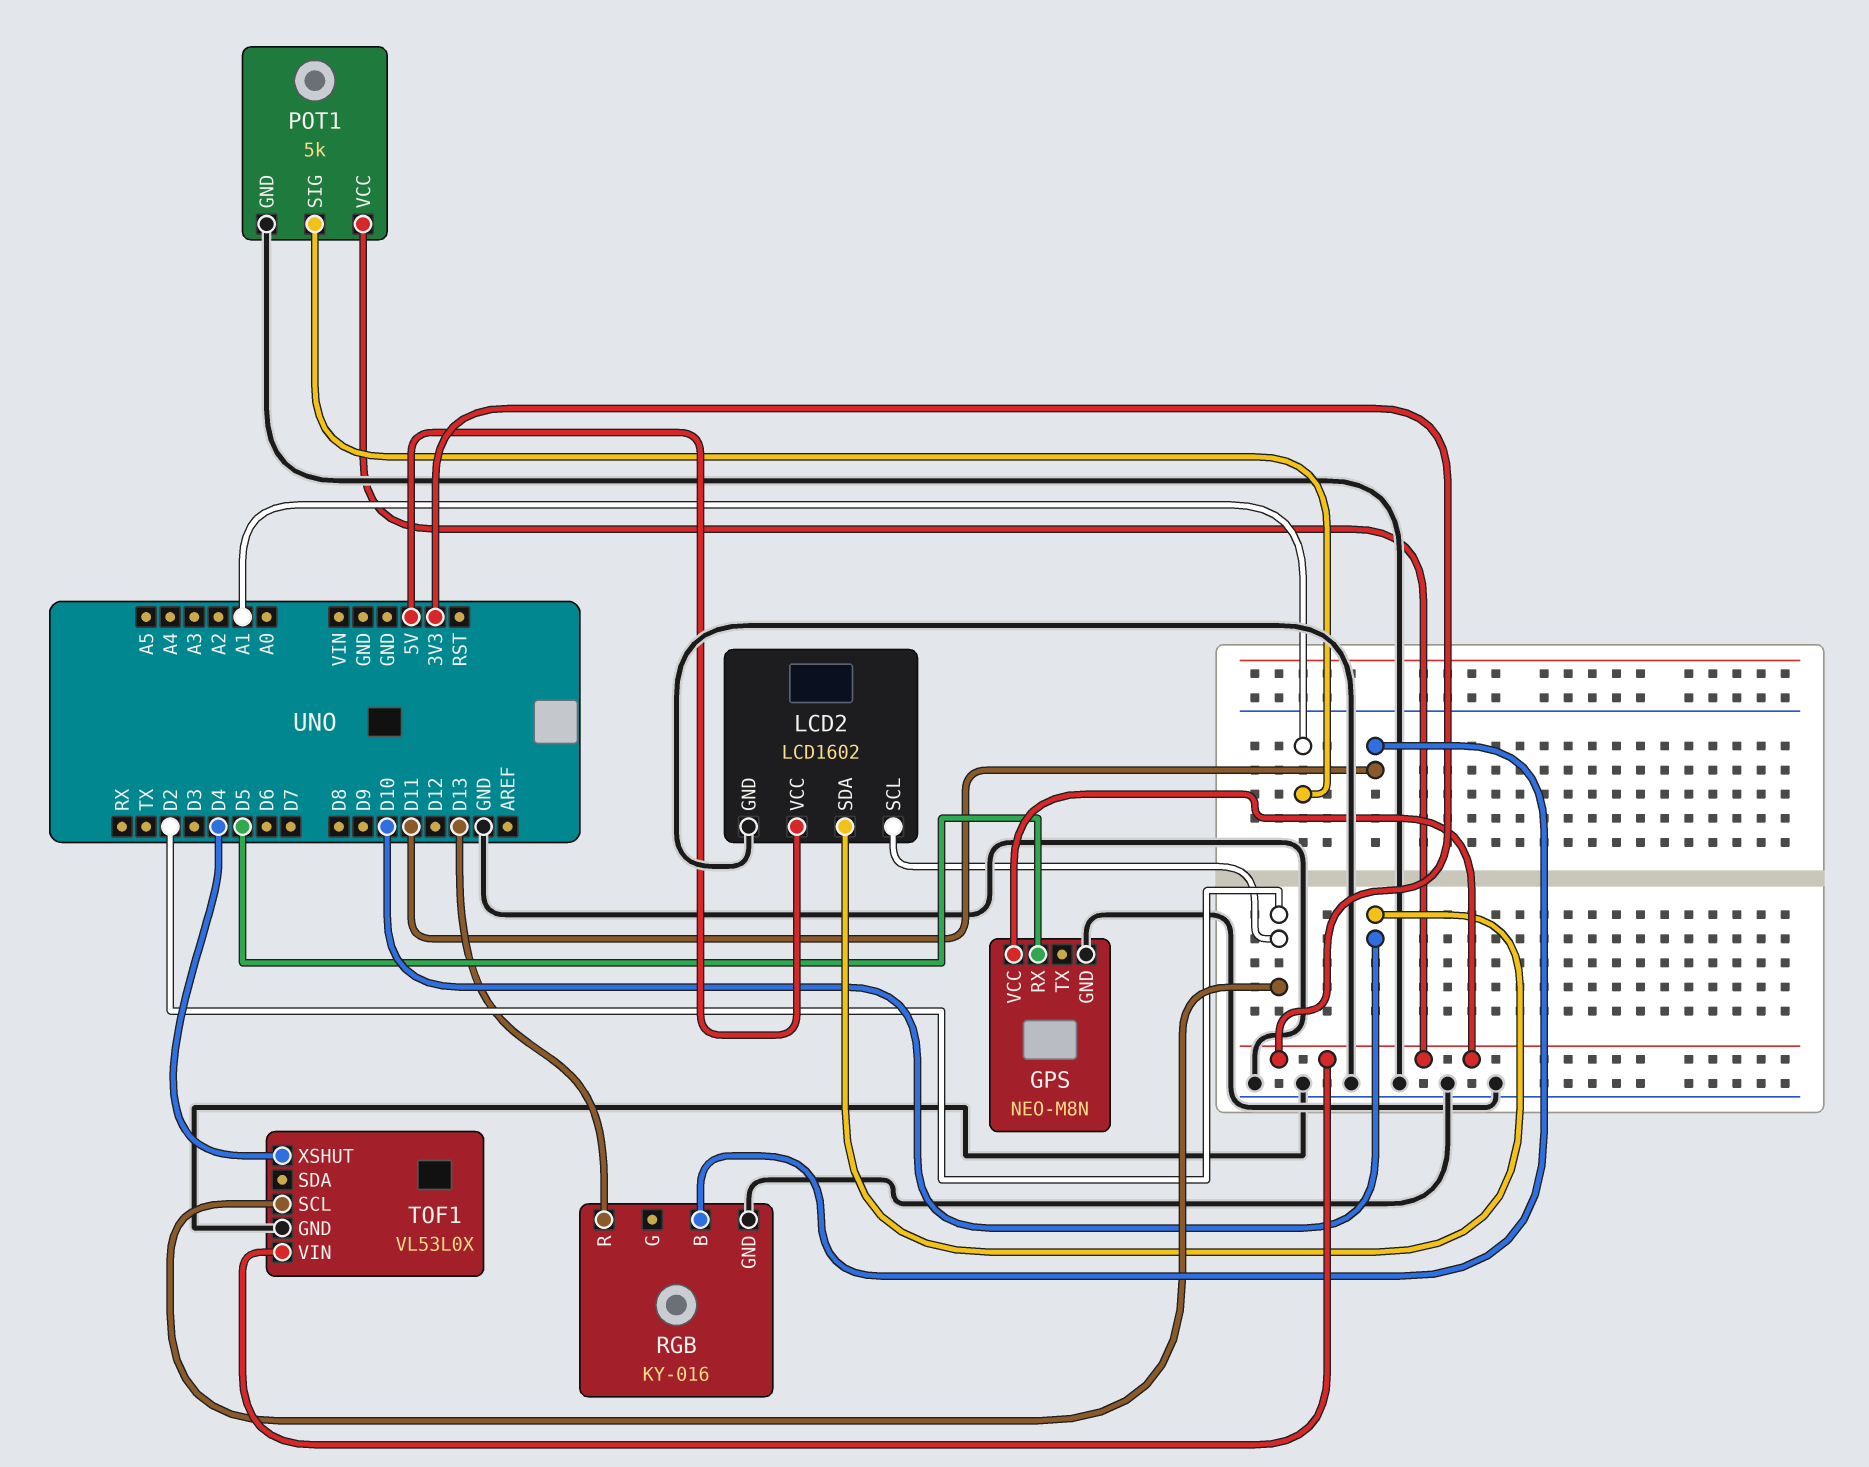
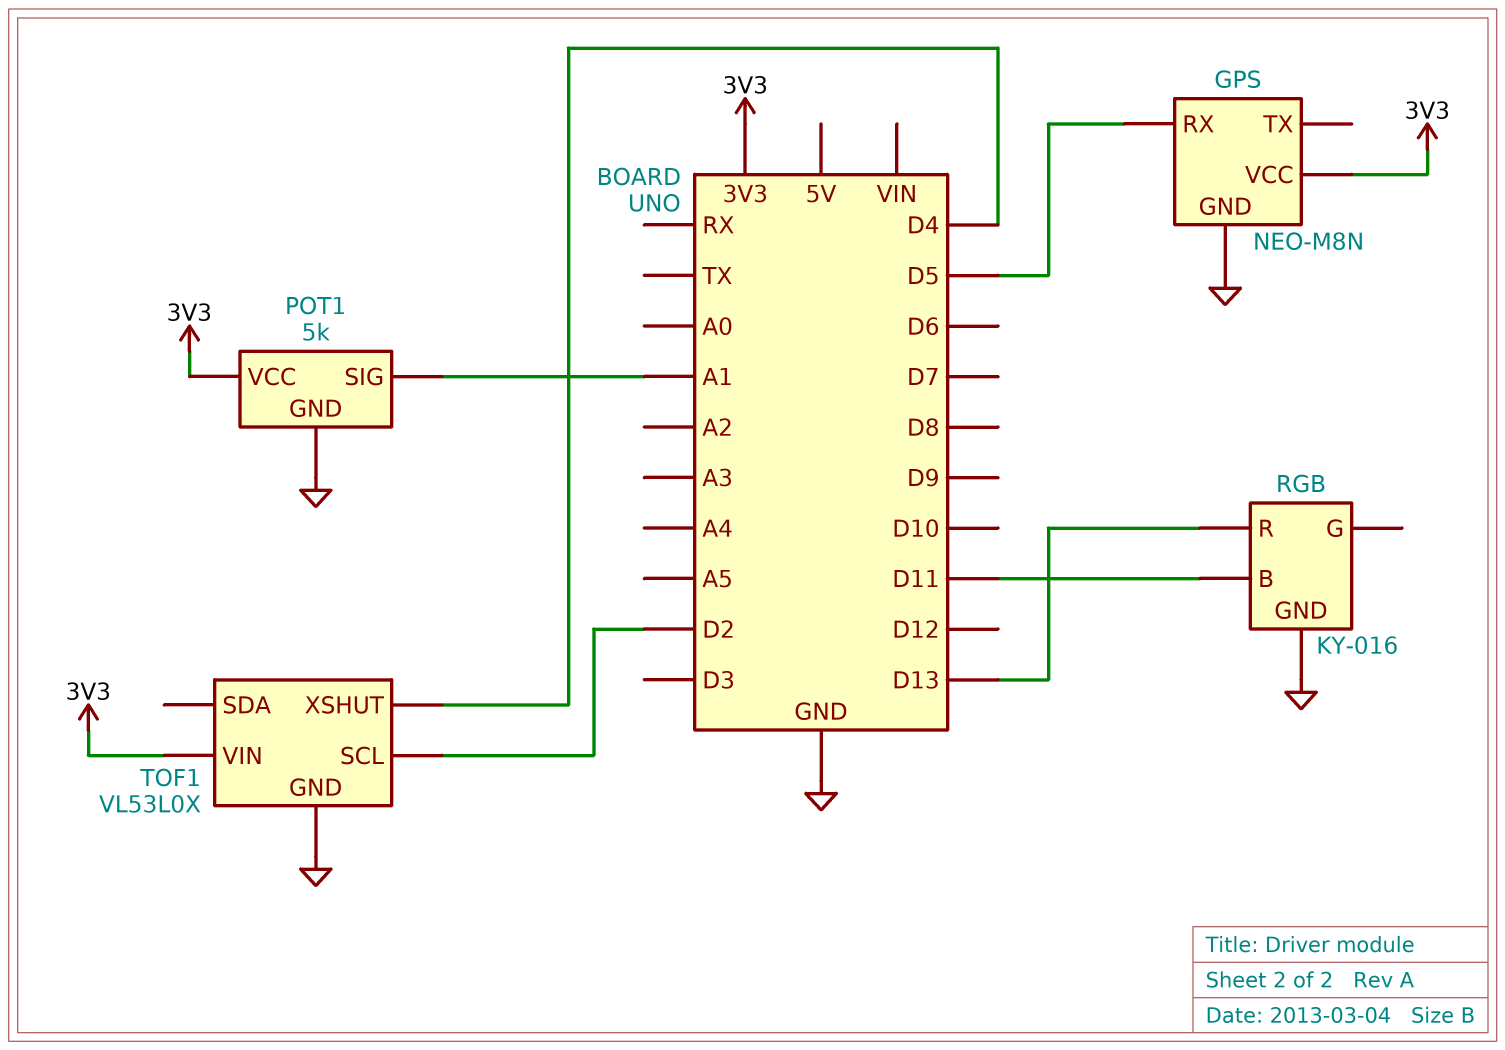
LCD2: LCD1602 -> none
LCD2 pin GND: GND -> none
LCD2 pin SCL: D2 -> none
LCD2 pin SDA: D10 -> none
LCD2 pin VCC: 5V -> none

